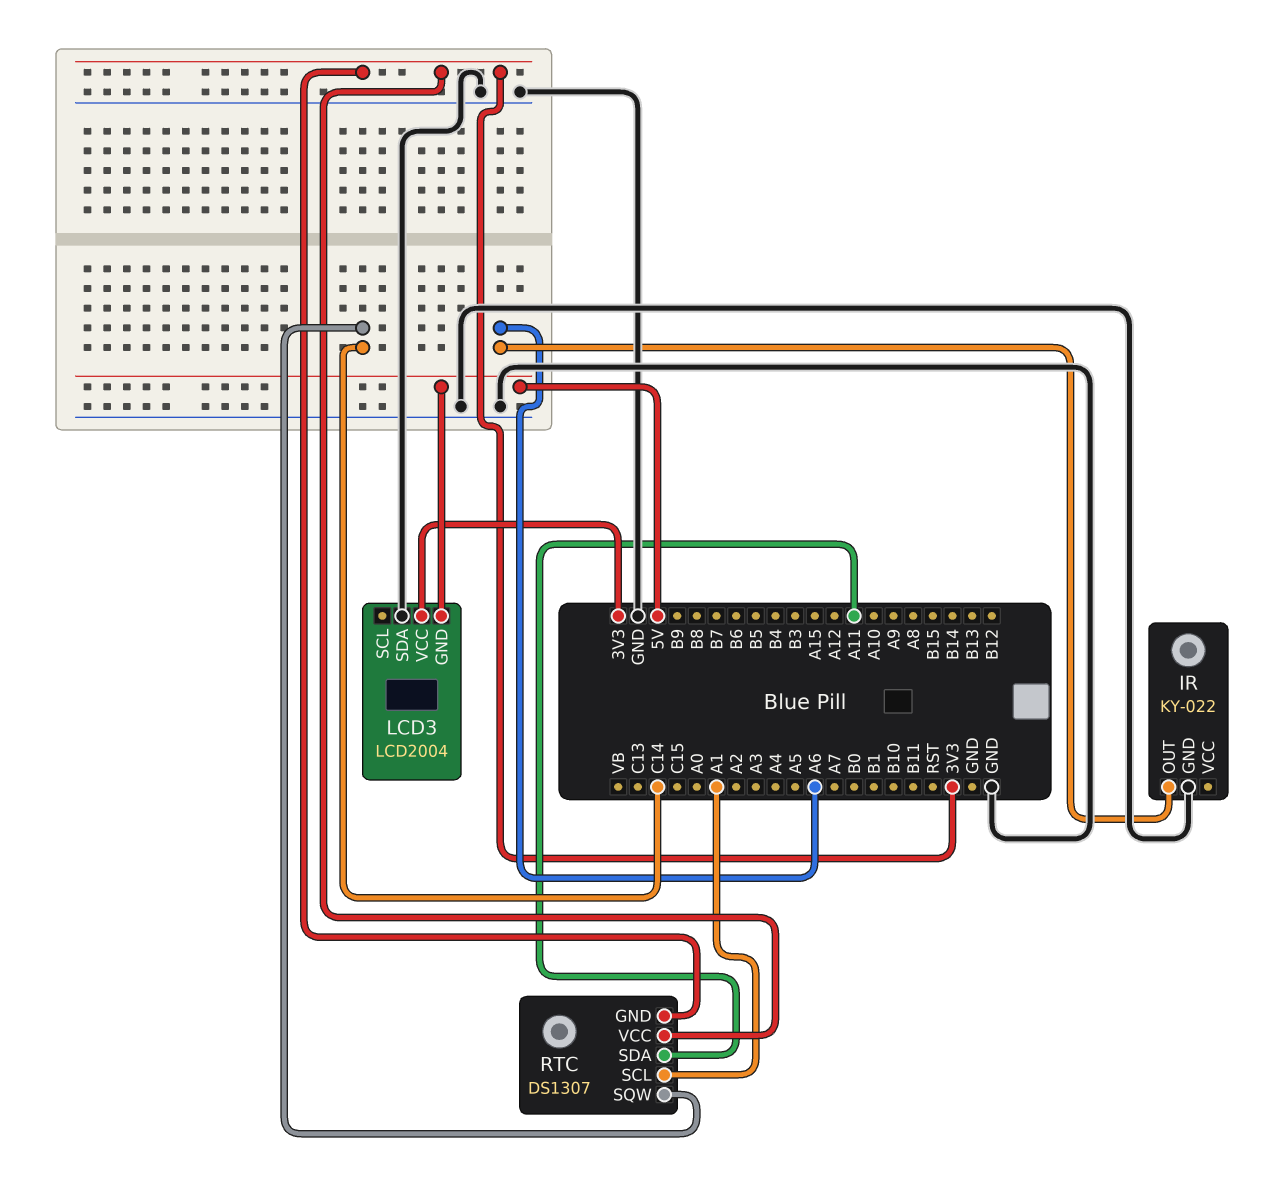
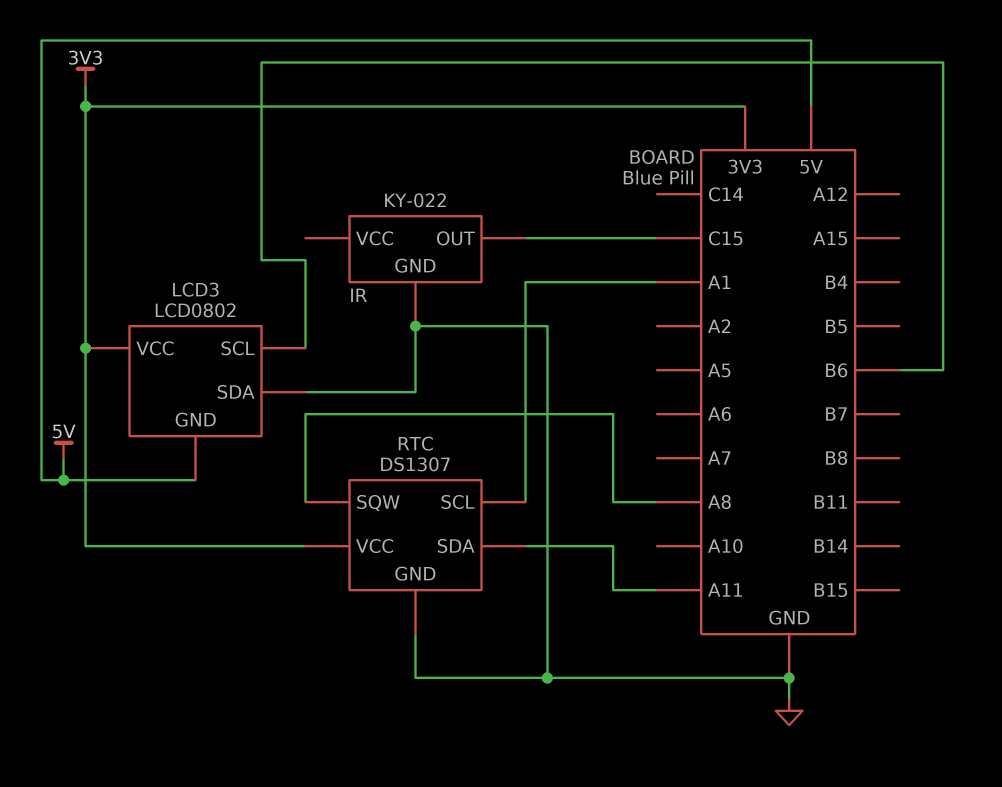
IR pin OUT: A6 -> C15
LCD3: LCD2004 -> LCD0802
LCD3 pin SCL: none -> B6
RTC pin GND: 3V3 -> GND
RTC pin SQW: C14 -> A8

